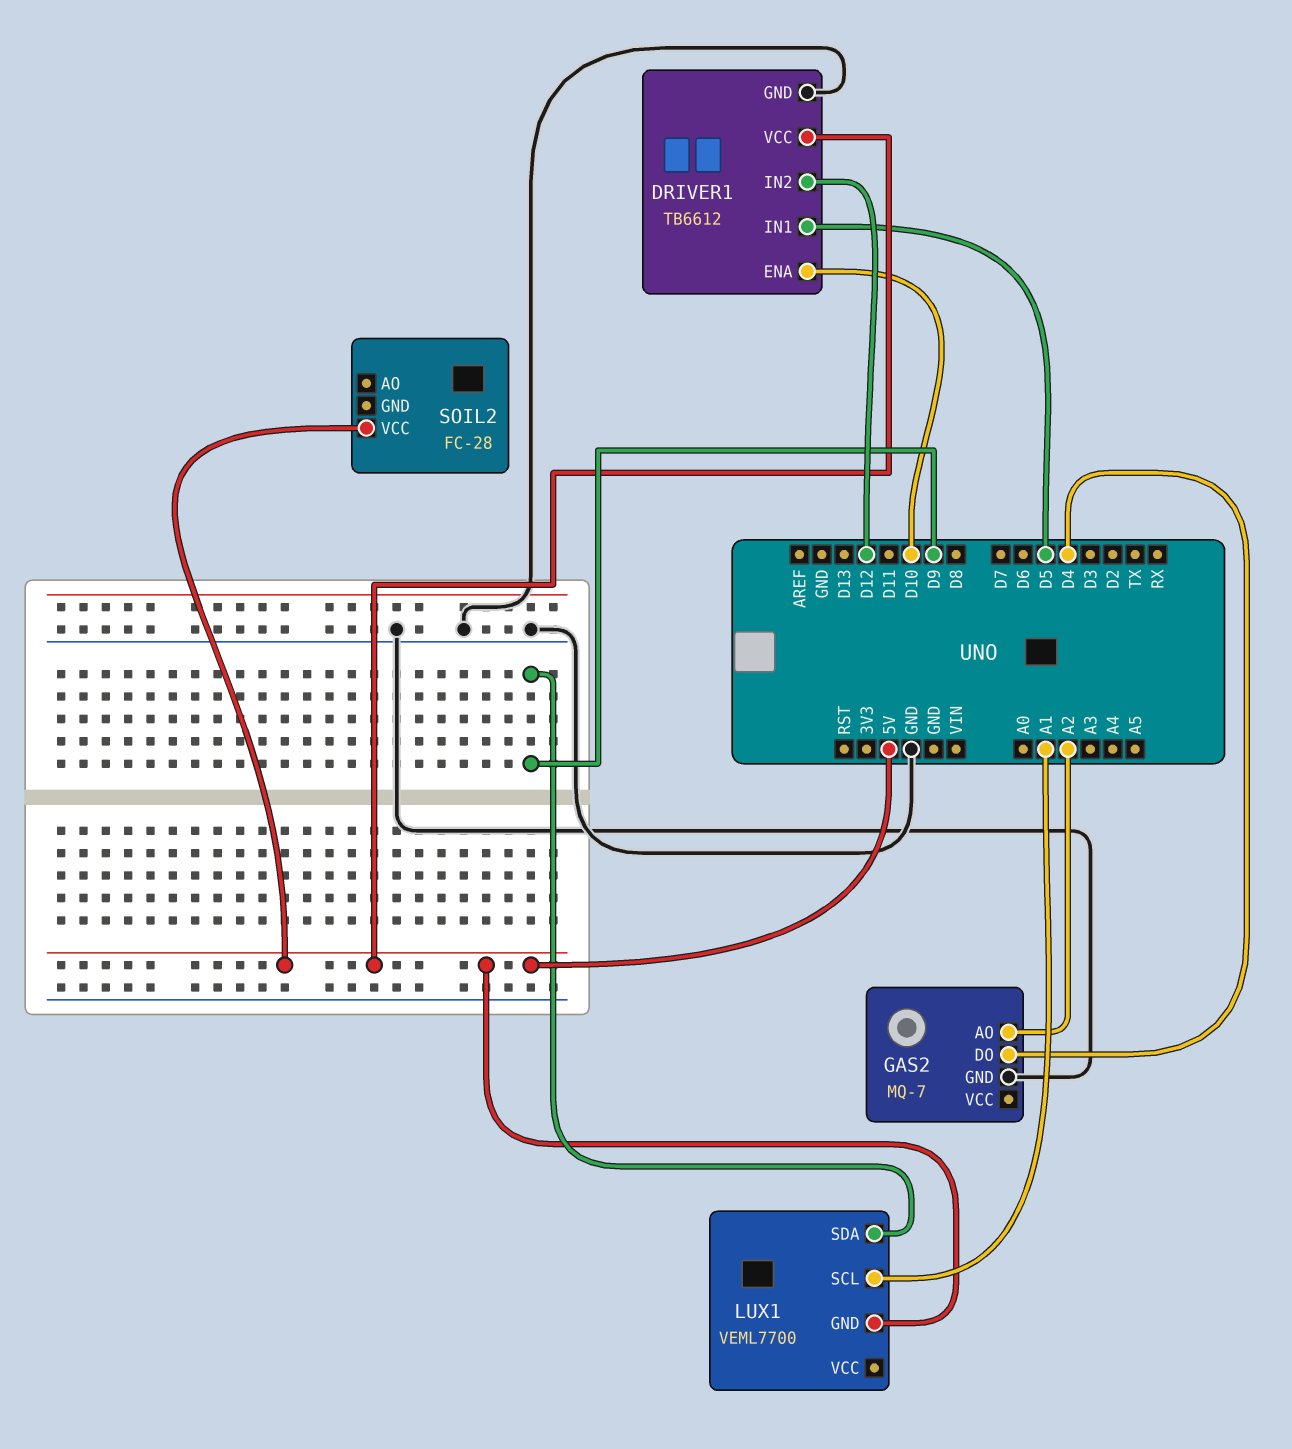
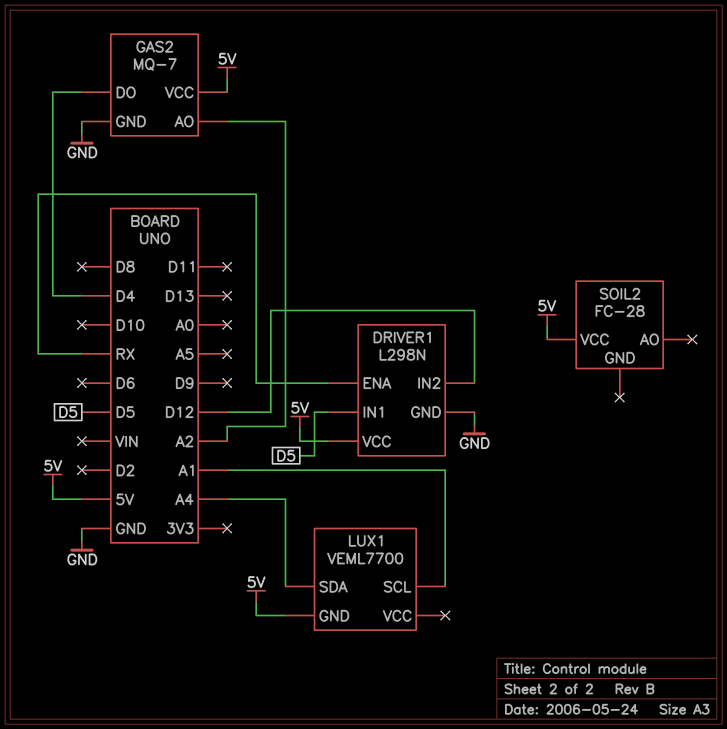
DRIVER1: TB6612 -> L298N
DRIVER1 pin ENA: D10 -> RX
GAS2 pin VCC: none -> 5V
LUX1 pin SDA: D9 -> A4

